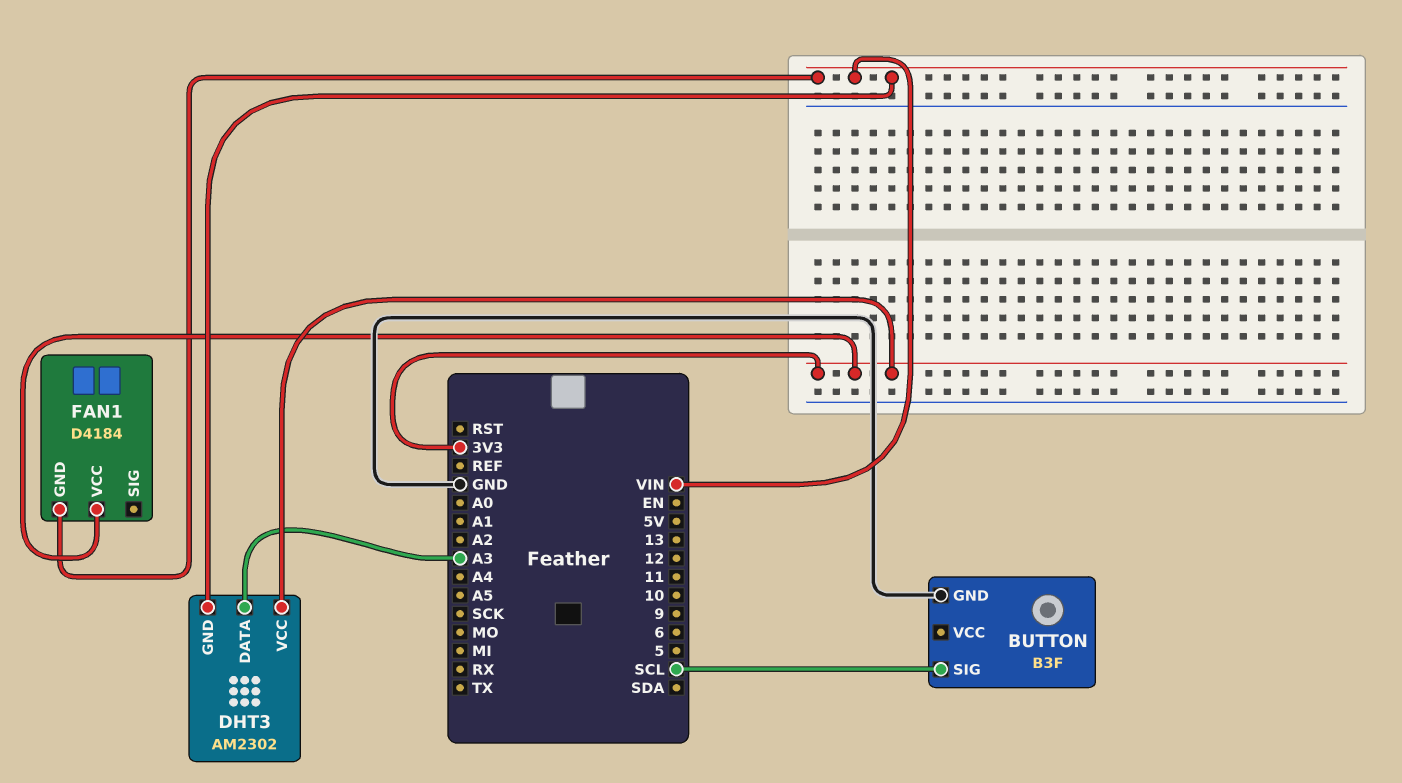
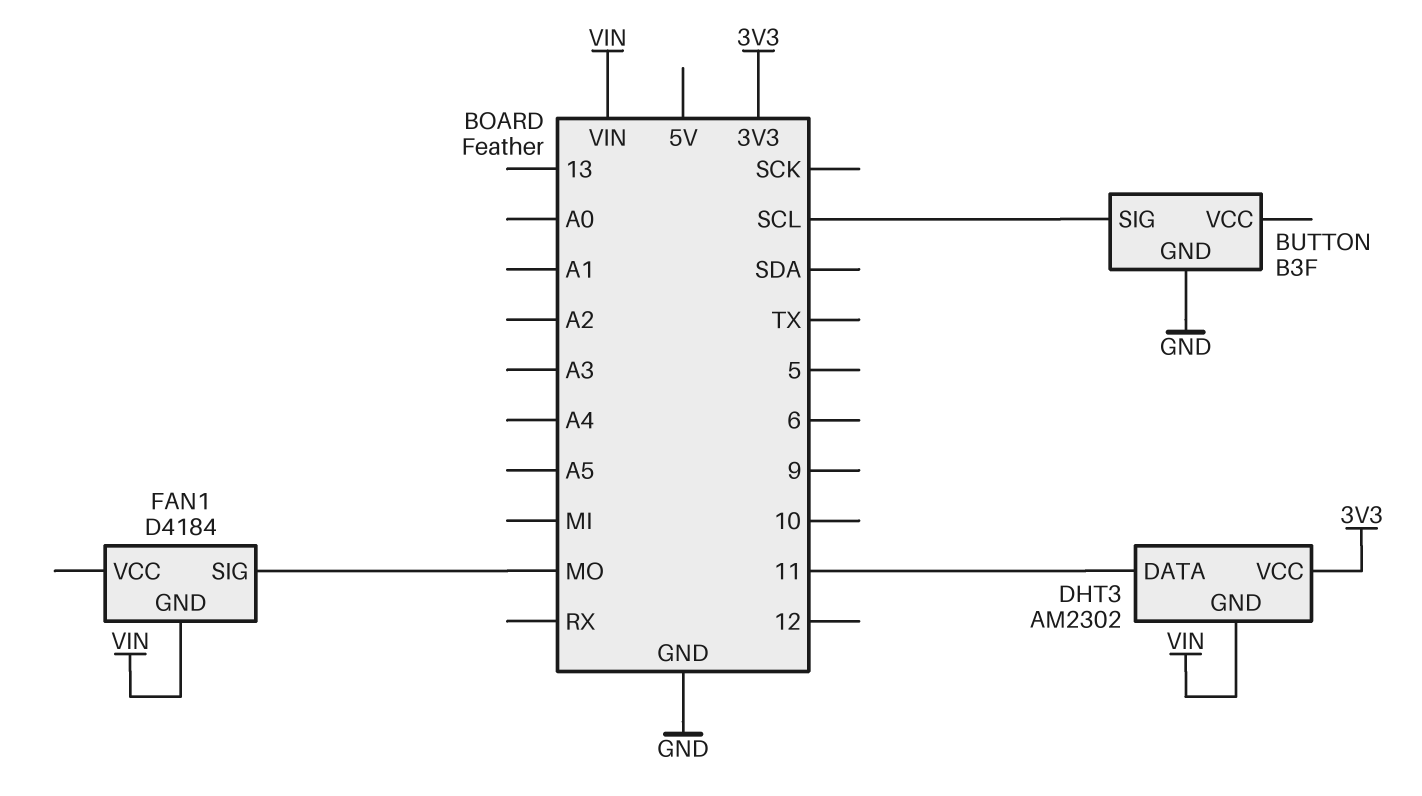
DHT3 pin DATA: A3 -> 11
FAN1 pin SIG: none -> MO
FAN1 pin VCC: 3V3 -> none

